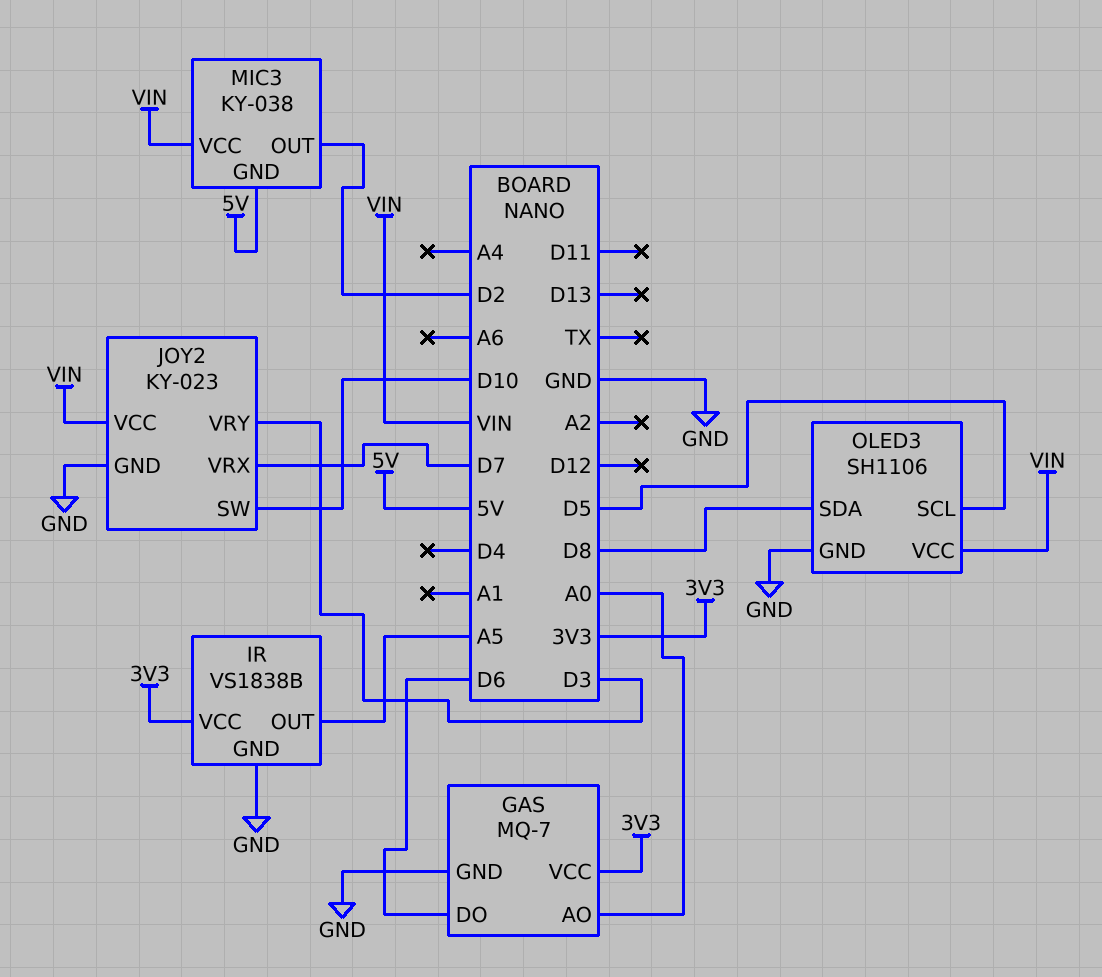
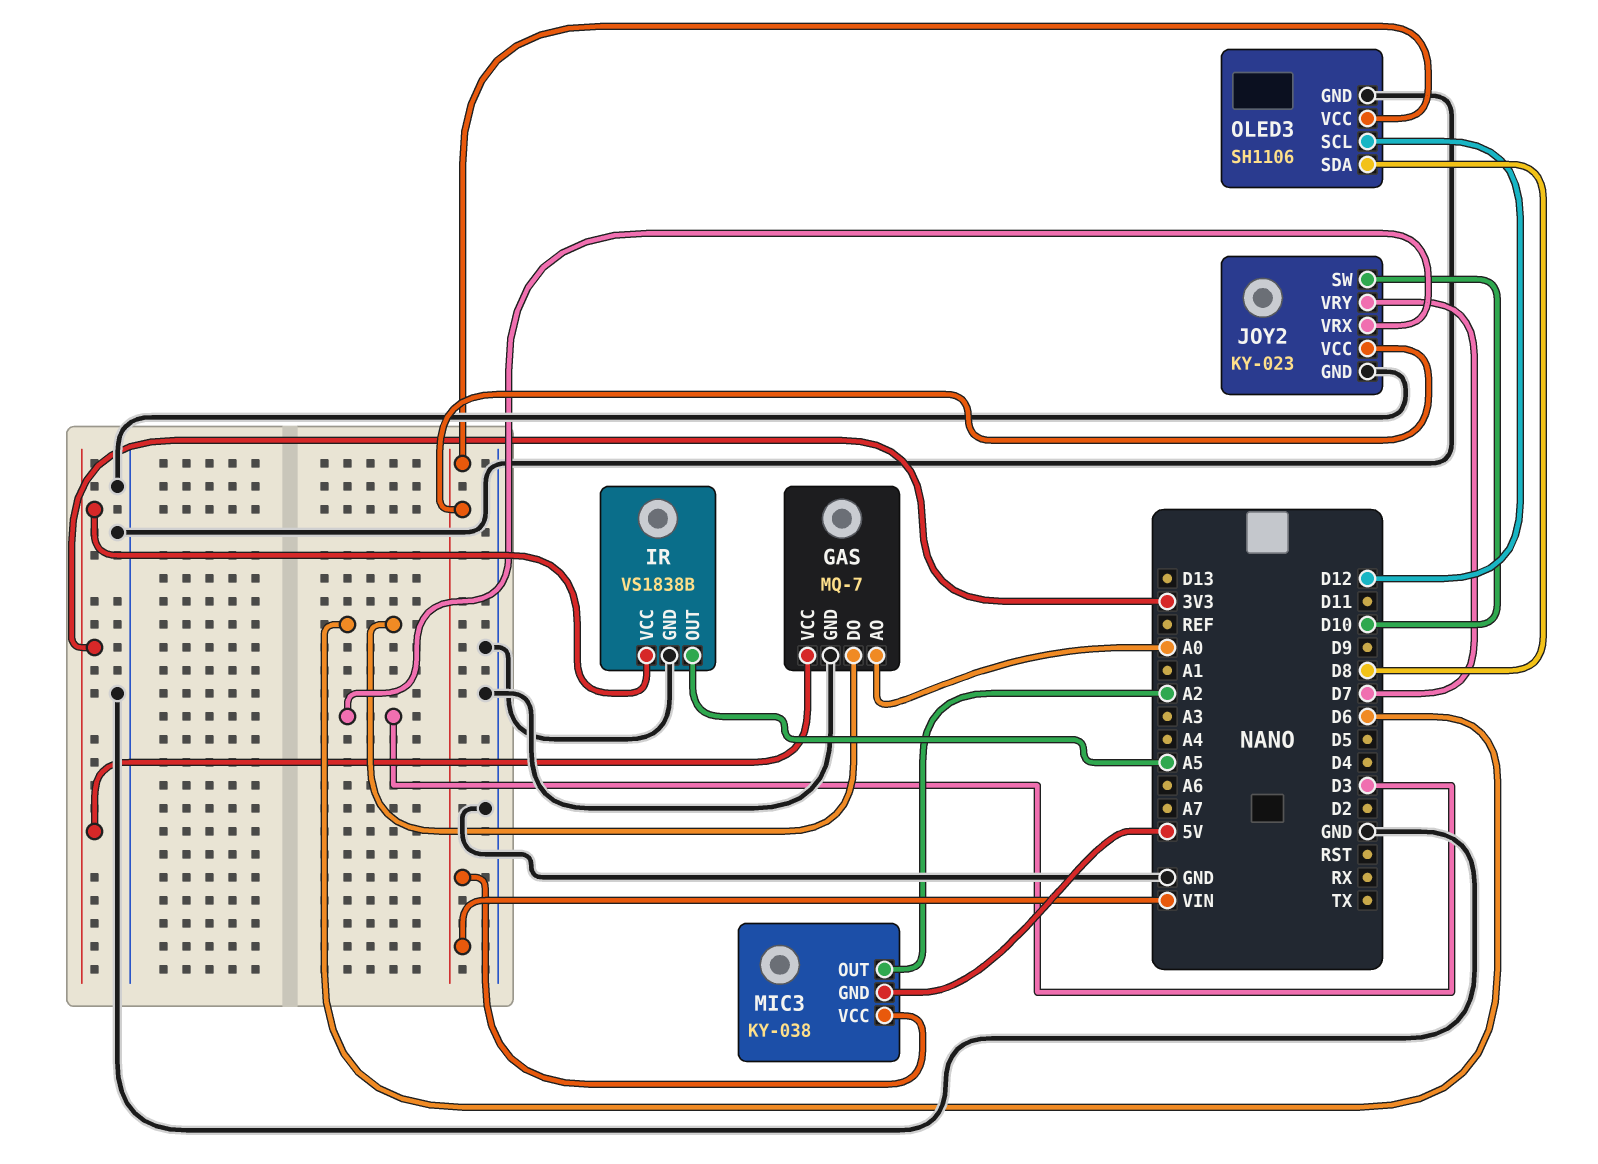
JOY2 pin VRX: D7 -> D3
JOY2 pin VRY: D3 -> D7
MIC3 pin OUT: D2 -> A2
OLED3 pin SCL: D5 -> D12

